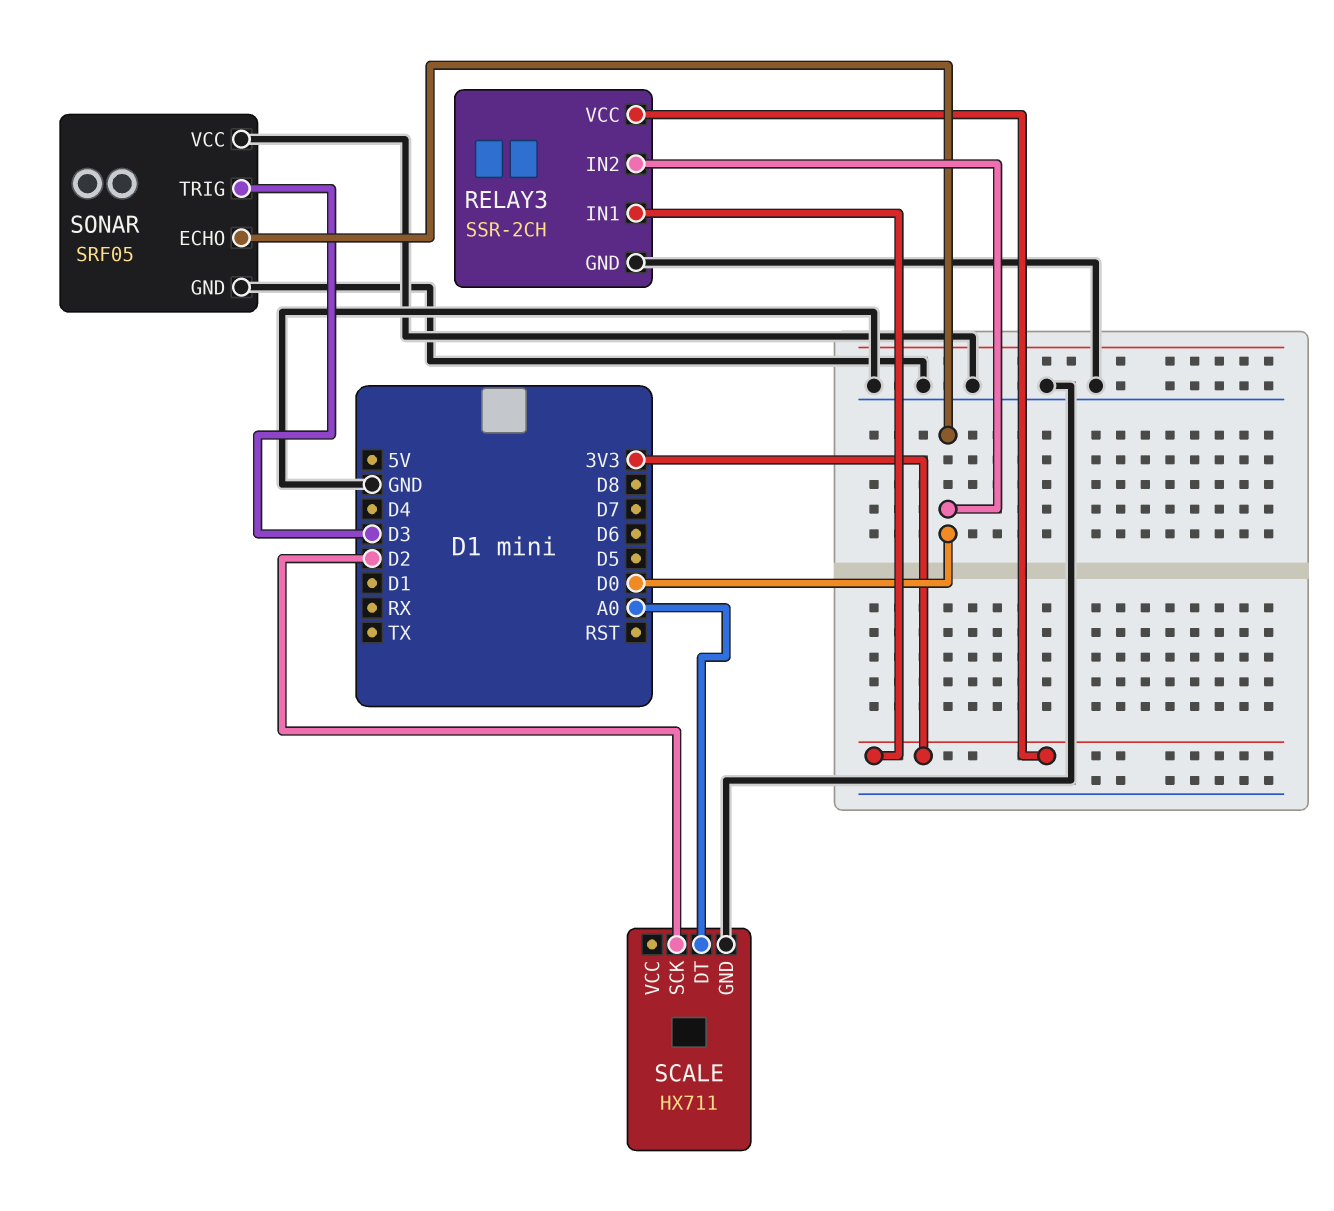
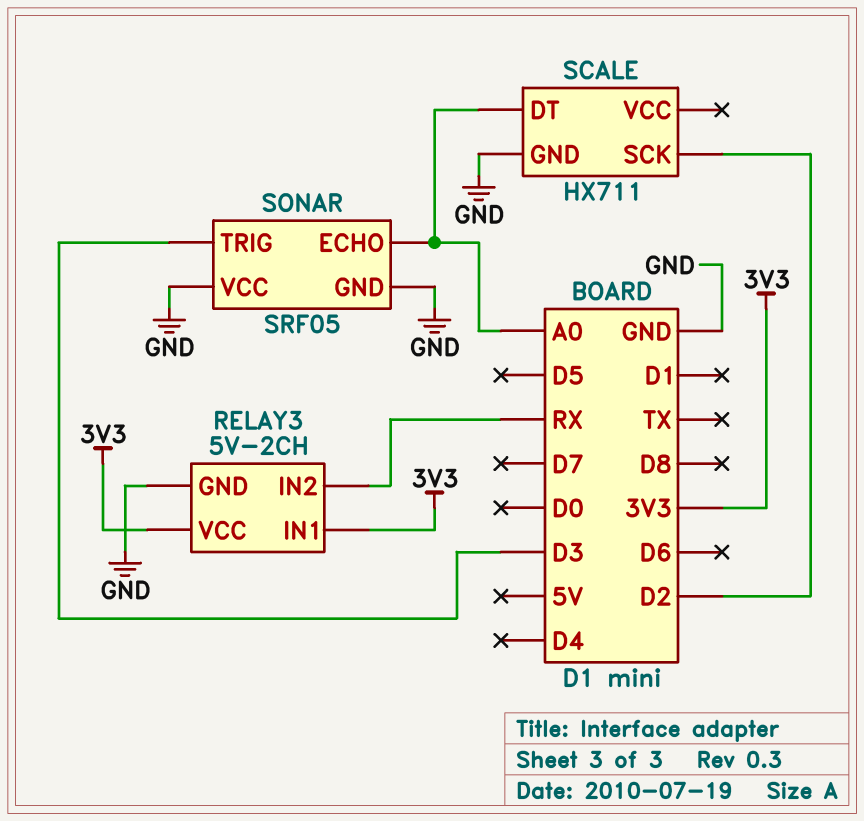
RELAY3: SSR-2CH -> 5V-2CH
RELAY3 pin IN2: D0 -> RX
SONAR pin ECHO: D0 -> A0

